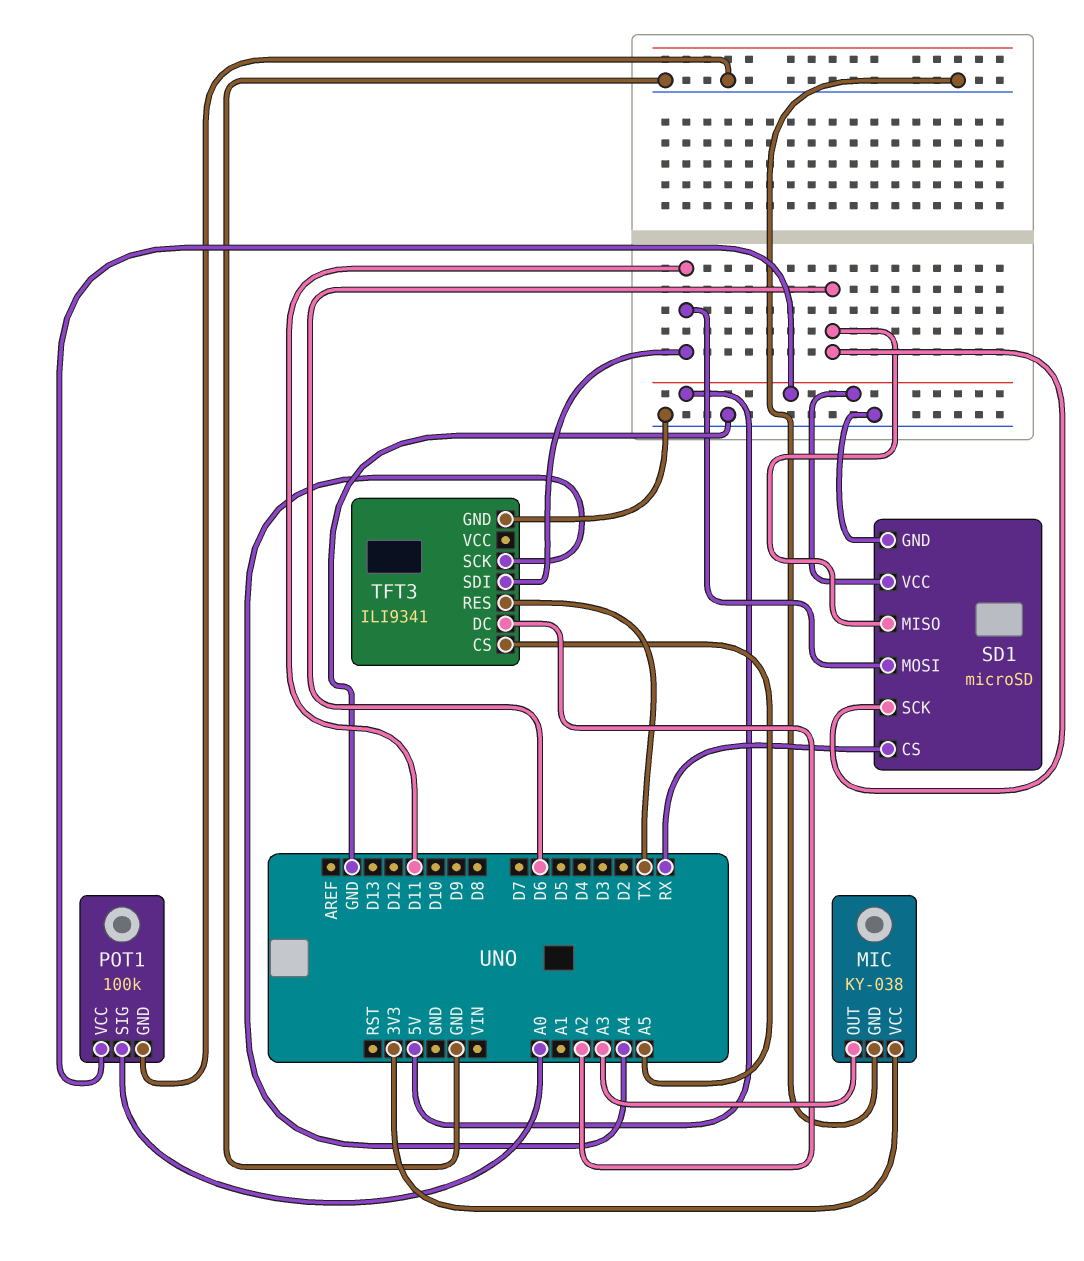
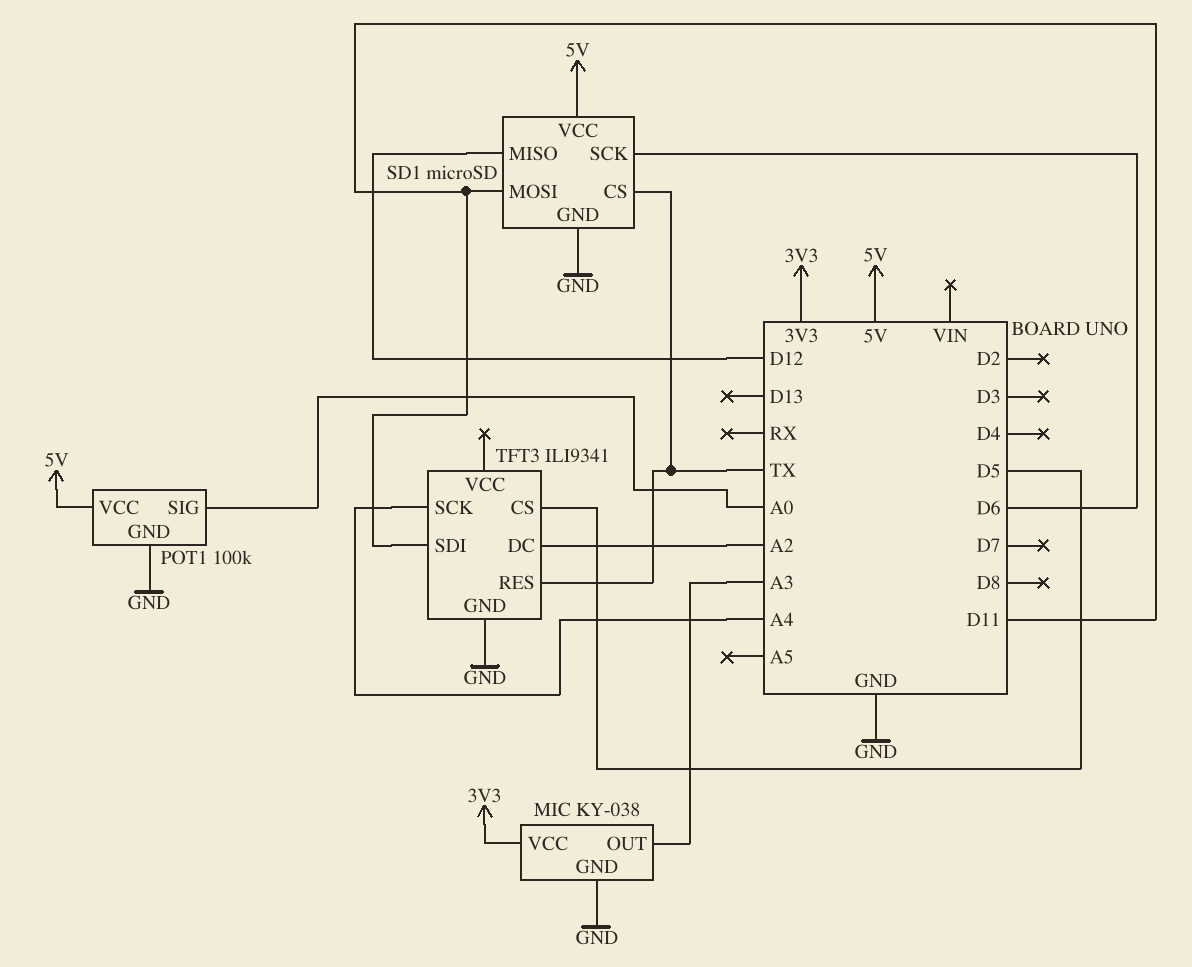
SD1 pin CS: RX -> TX
SD1 pin MISO: D6 -> D12
TFT3 pin CS: A5 -> D5

